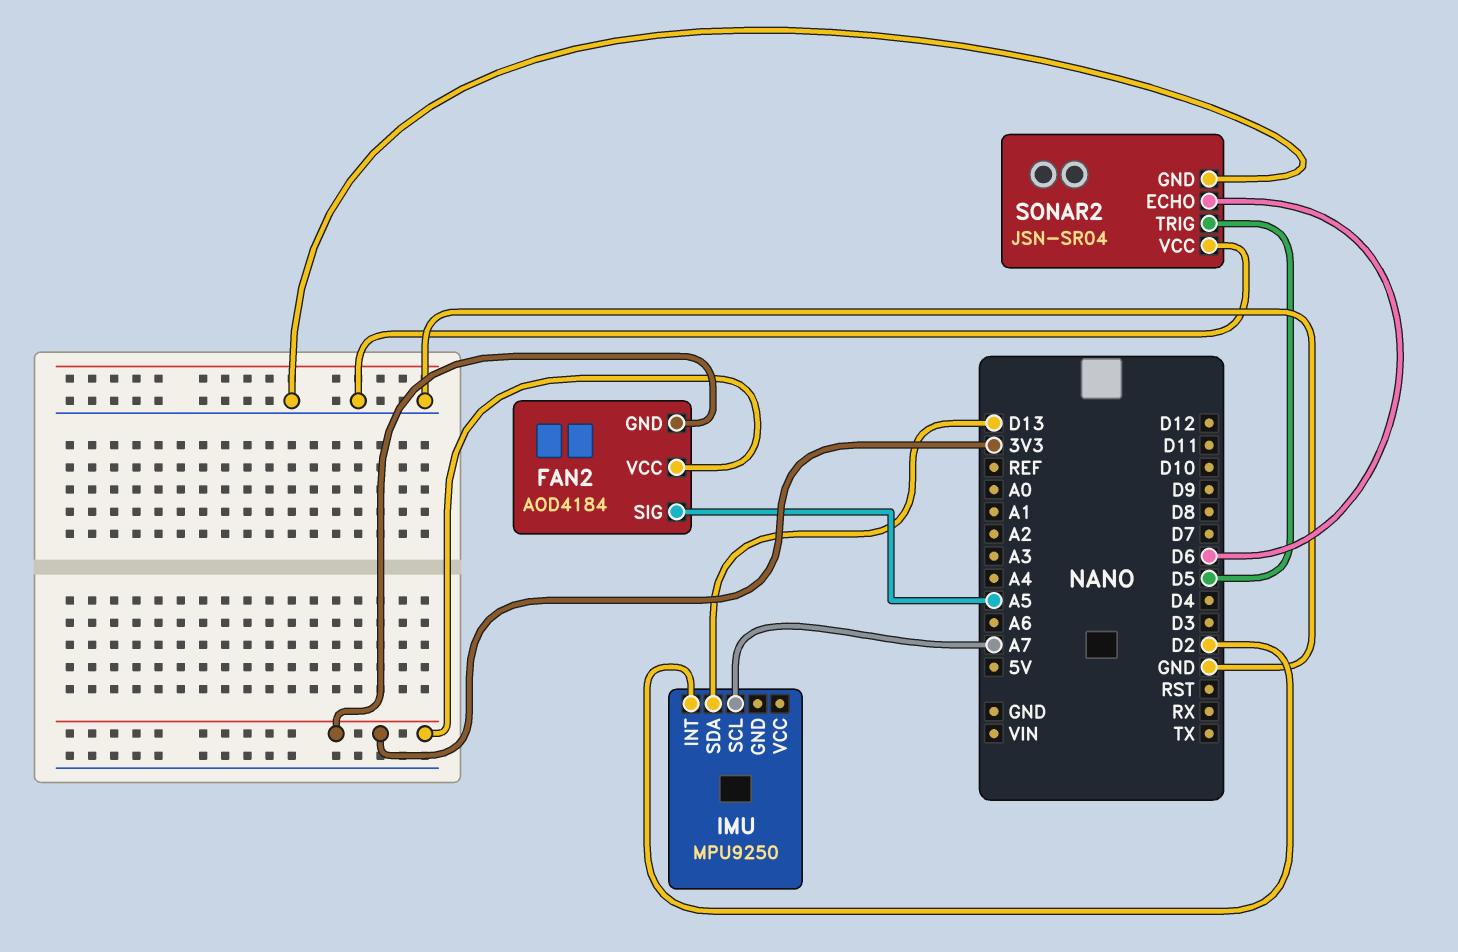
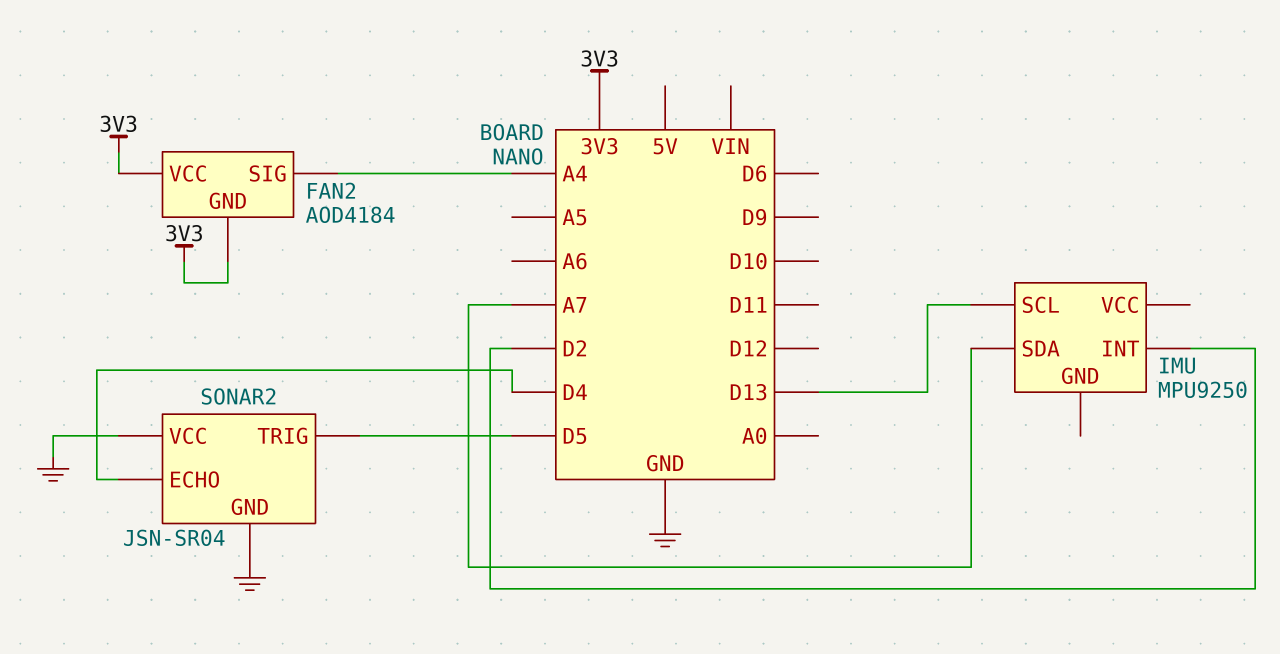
FAN2 pin SIG: A5 -> A4
IMU pin SCL: A7 -> D13
IMU pin SDA: D13 -> A7
SONAR2 pin ECHO: D6 -> D4

